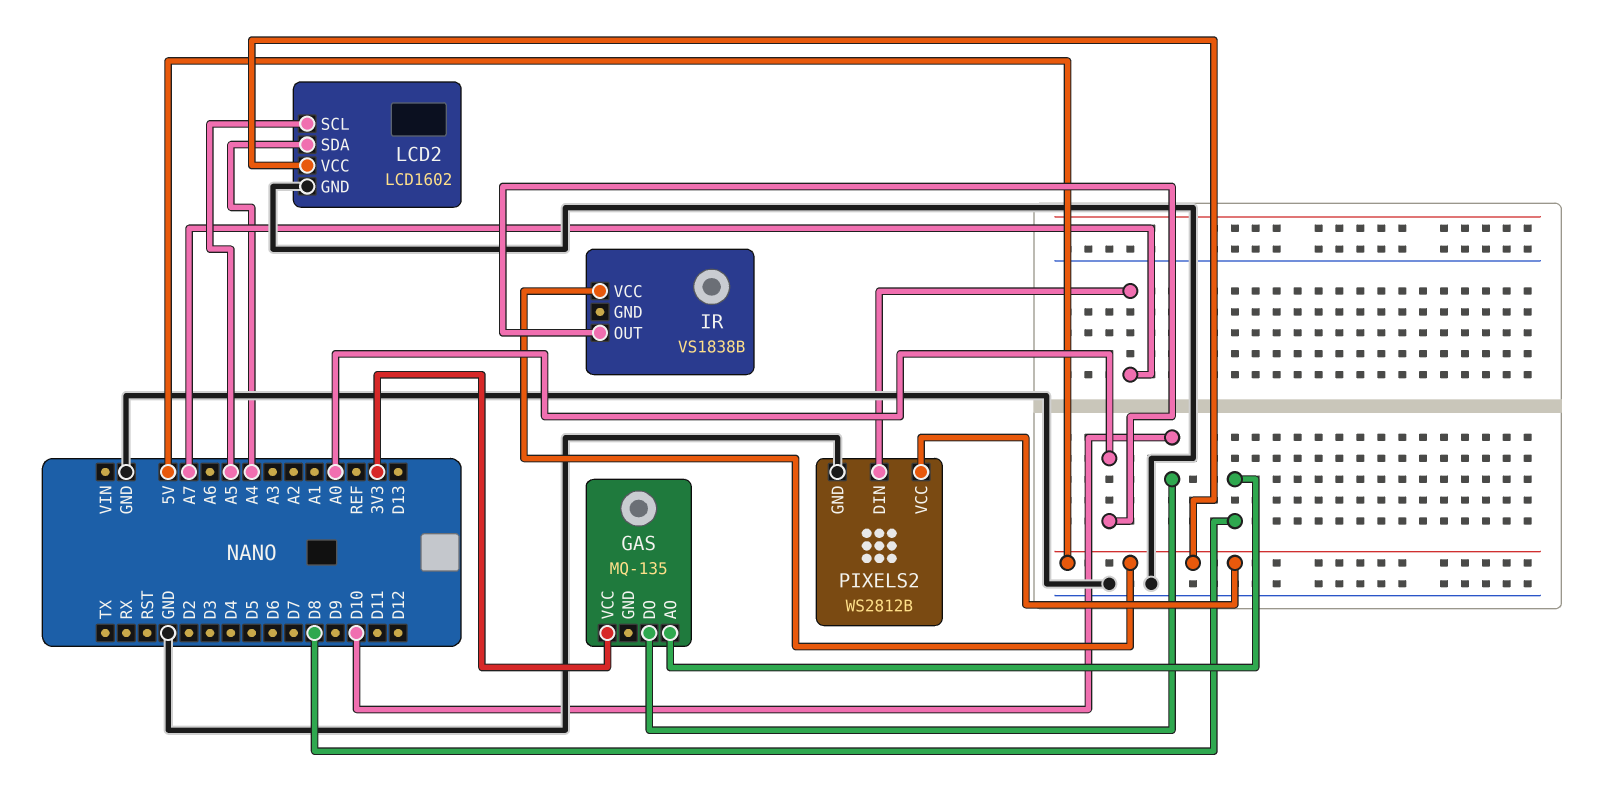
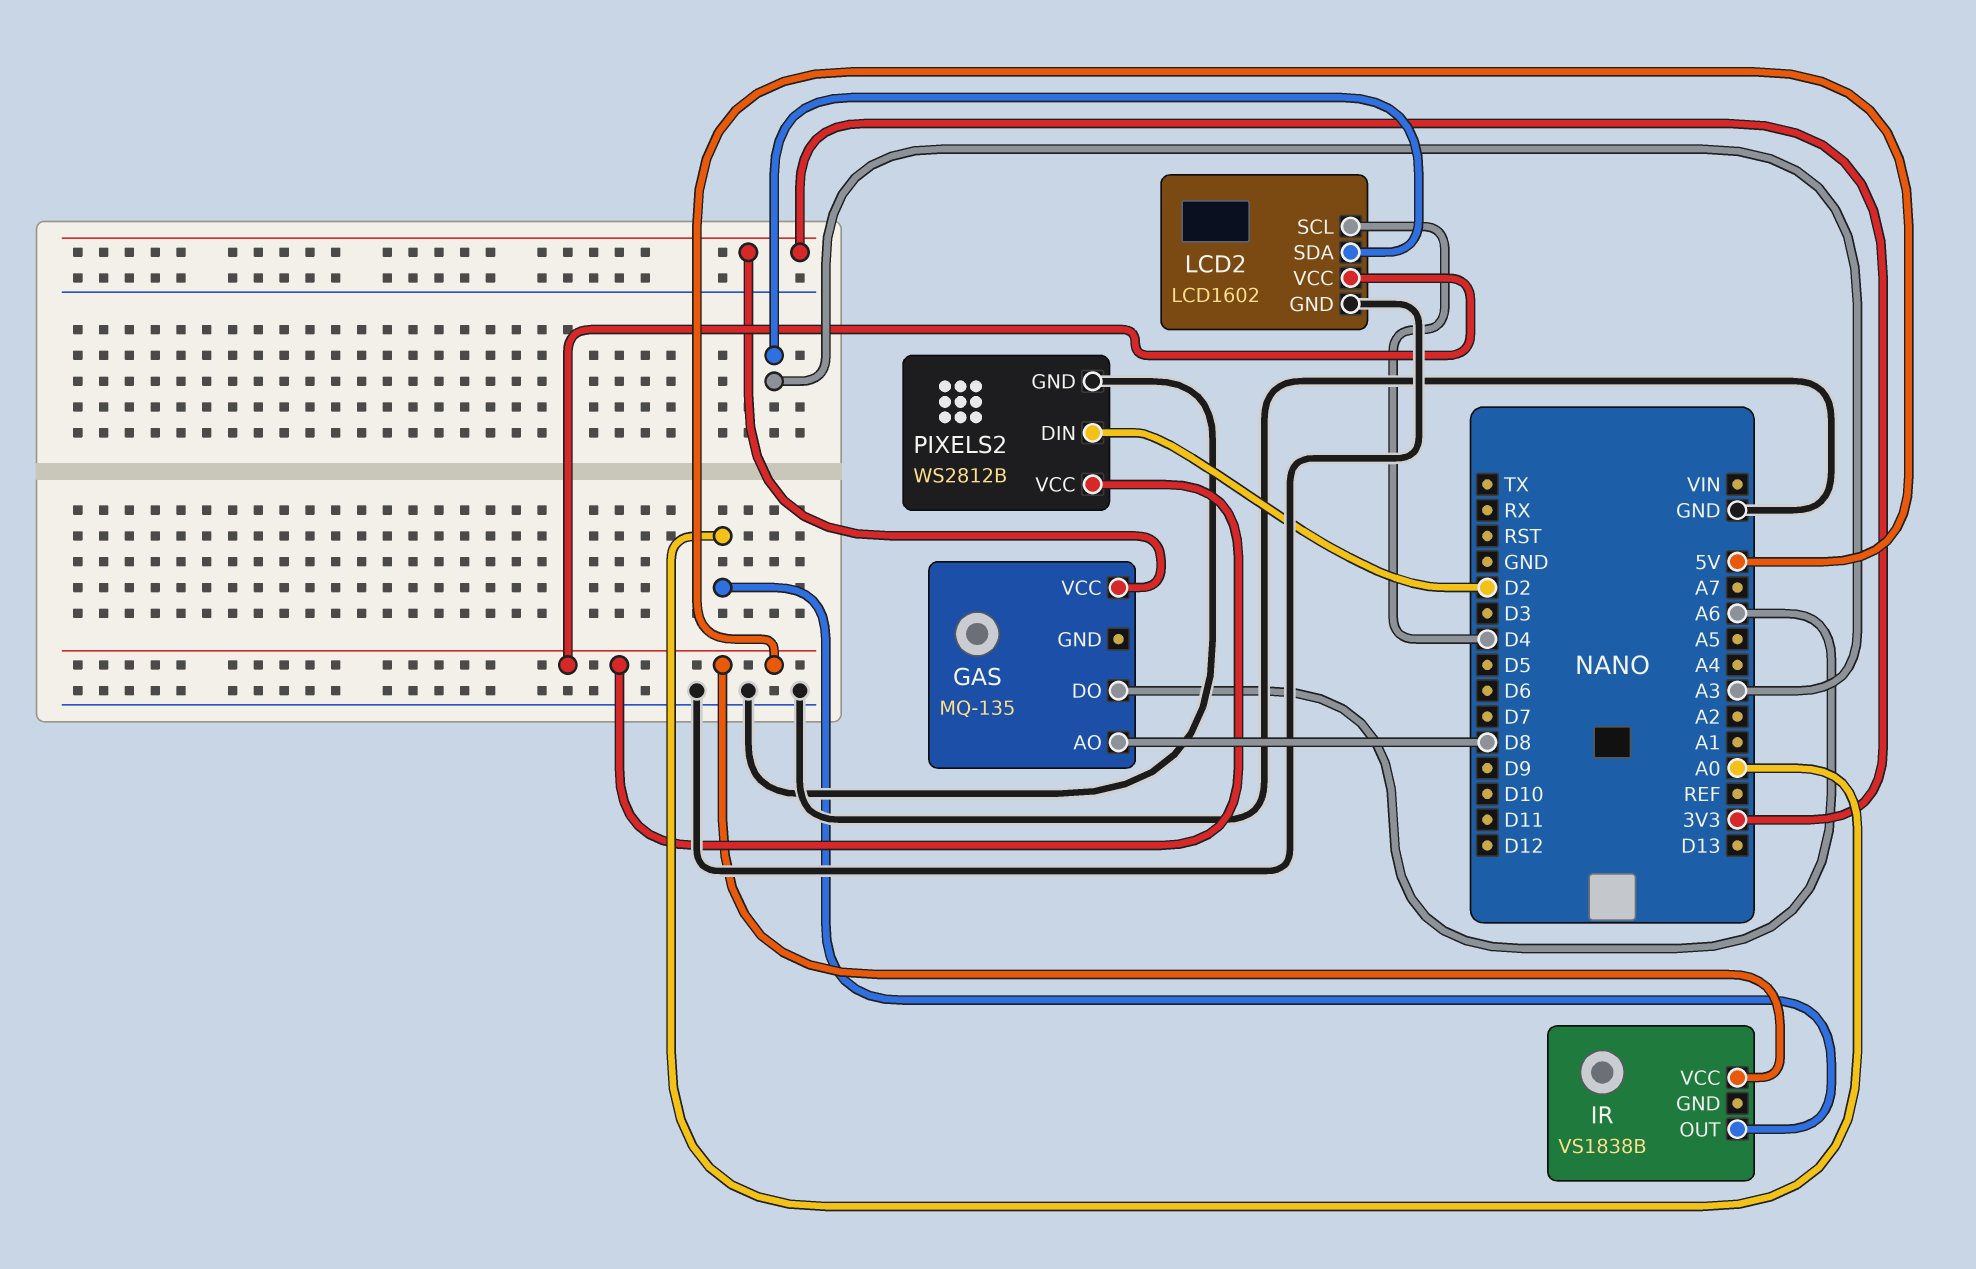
GAS pin DO: D10 -> A6
LCD2 pin SCL: A5 -> D4
LCD2 pin SDA: A4 -> A3
PIXELS2 pin DIN: A7 -> D2

